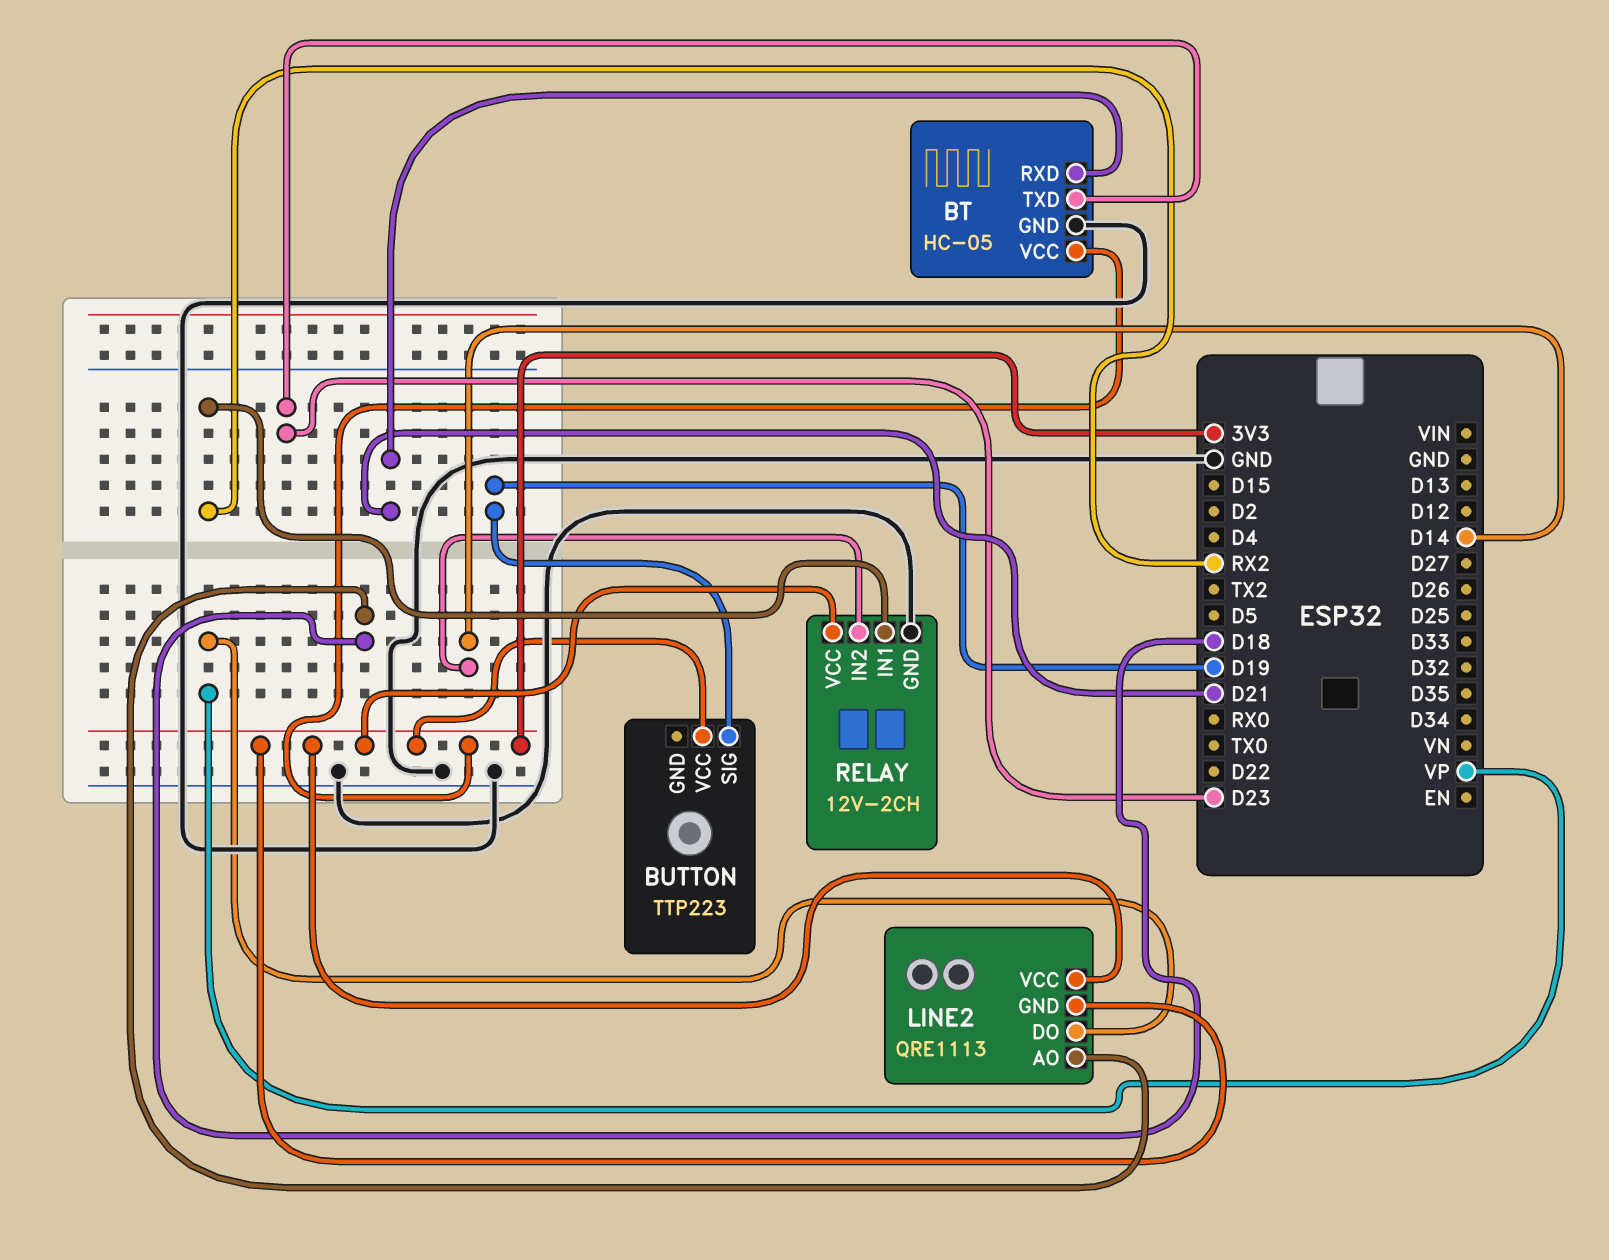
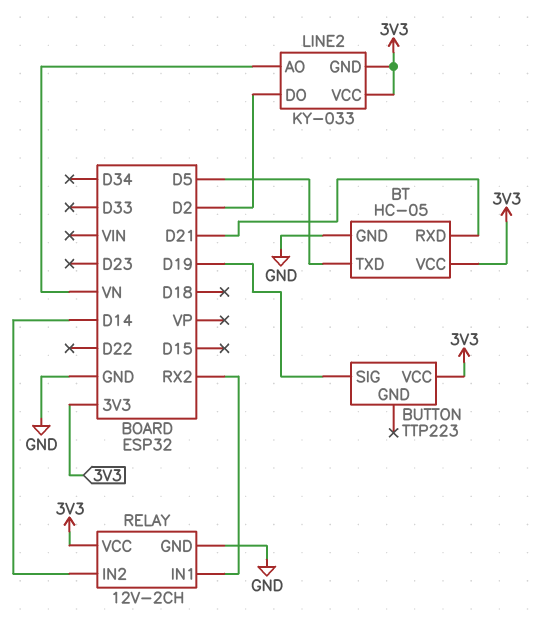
BT pin TXD: D23 -> D5
LINE2: QRE1113 -> KY-033
LINE2 pin AO: D18 -> VN
LINE2 pin DO: VP -> D2

